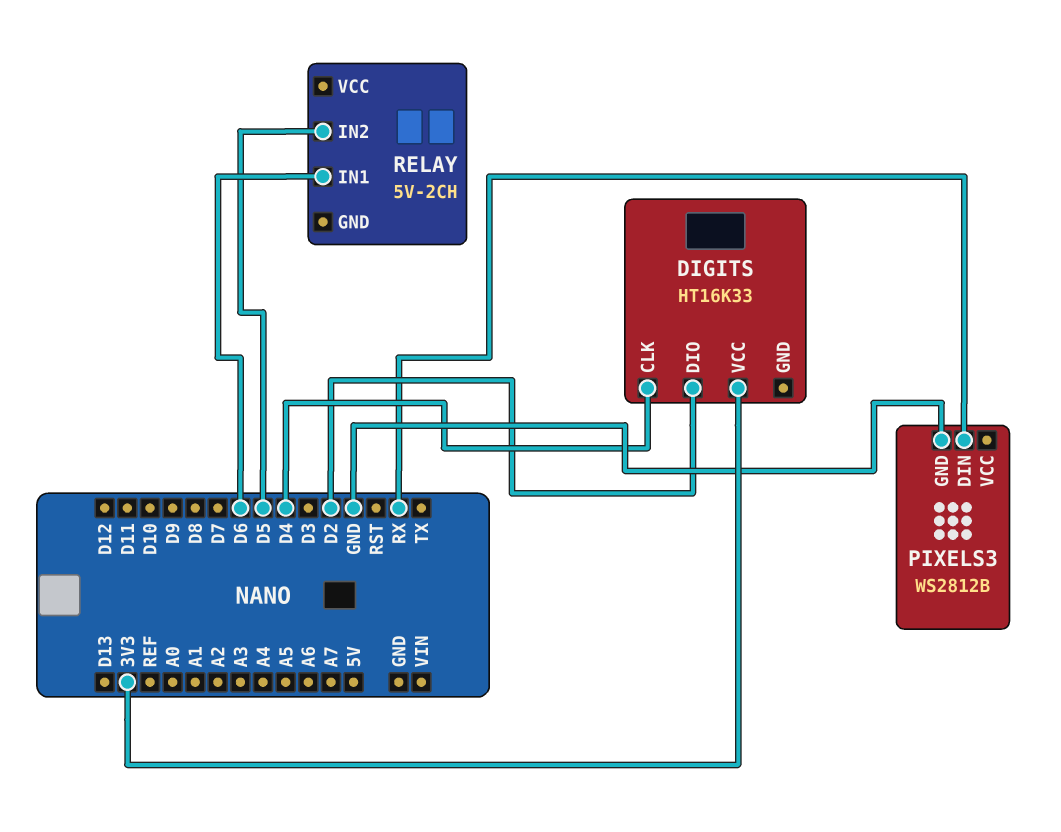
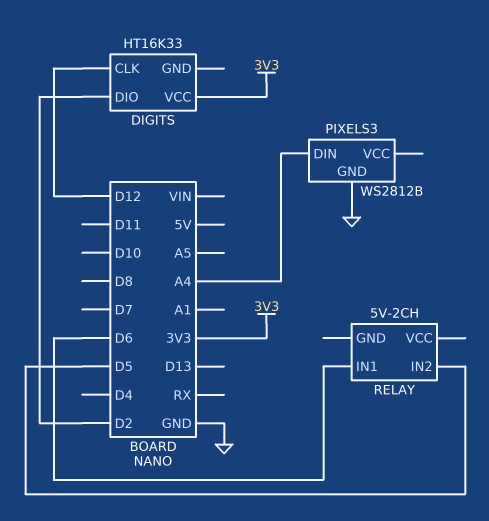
DIGITS pin CLK: D4 -> D12
PIXELS3 pin DIN: RX -> A4

